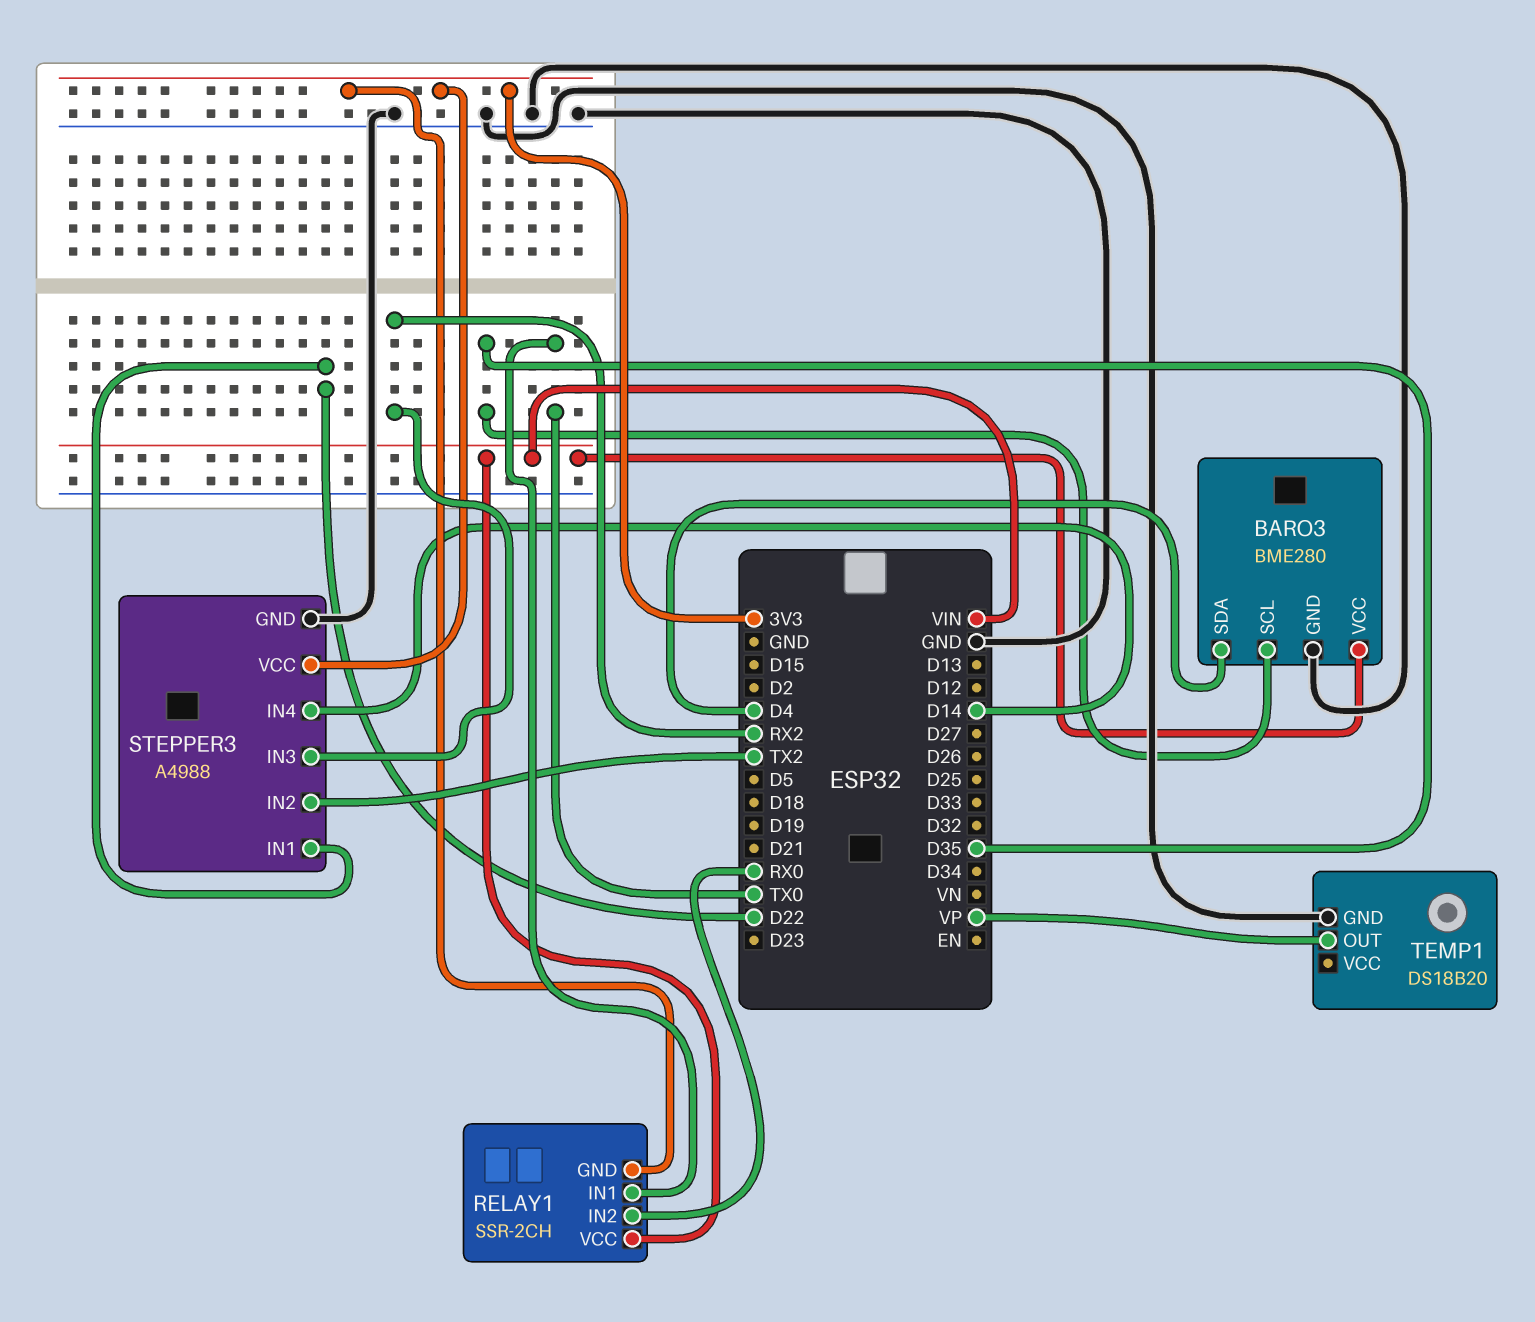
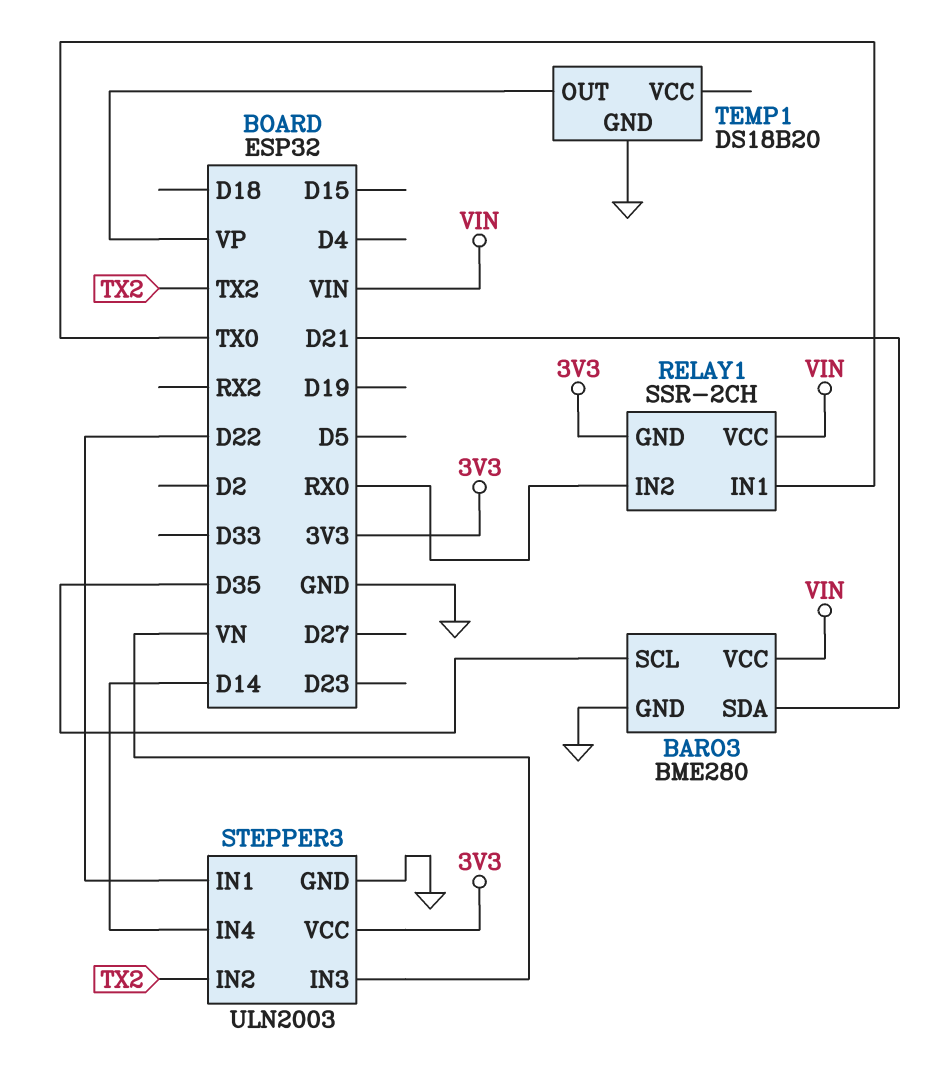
BARO3 pin SDA: D4 -> D21
STEPPER3: A4988 -> ULN2003
STEPPER3 pin IN3: RX2 -> VN

